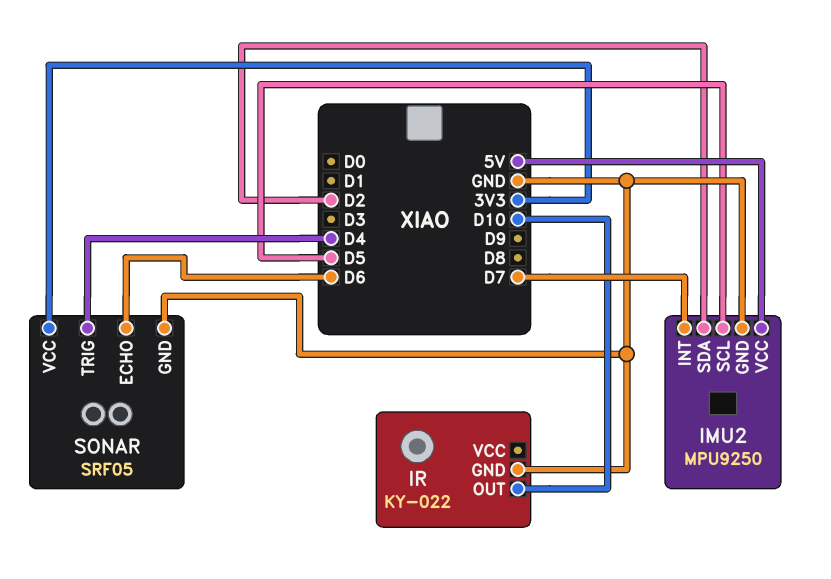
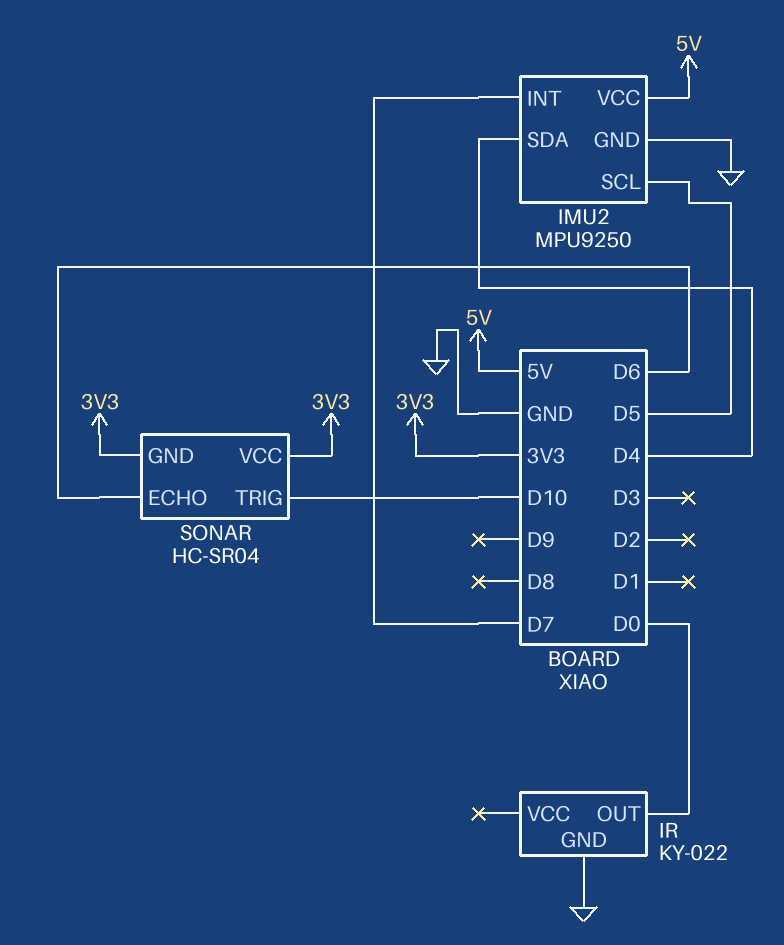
IMU2 pin SDA: D2 -> D4
IR pin OUT: D10 -> D0
SONAR: SRF05 -> HC-SR04
SONAR pin GND: GND -> 3V3
SONAR pin TRIG: D4 -> D10

